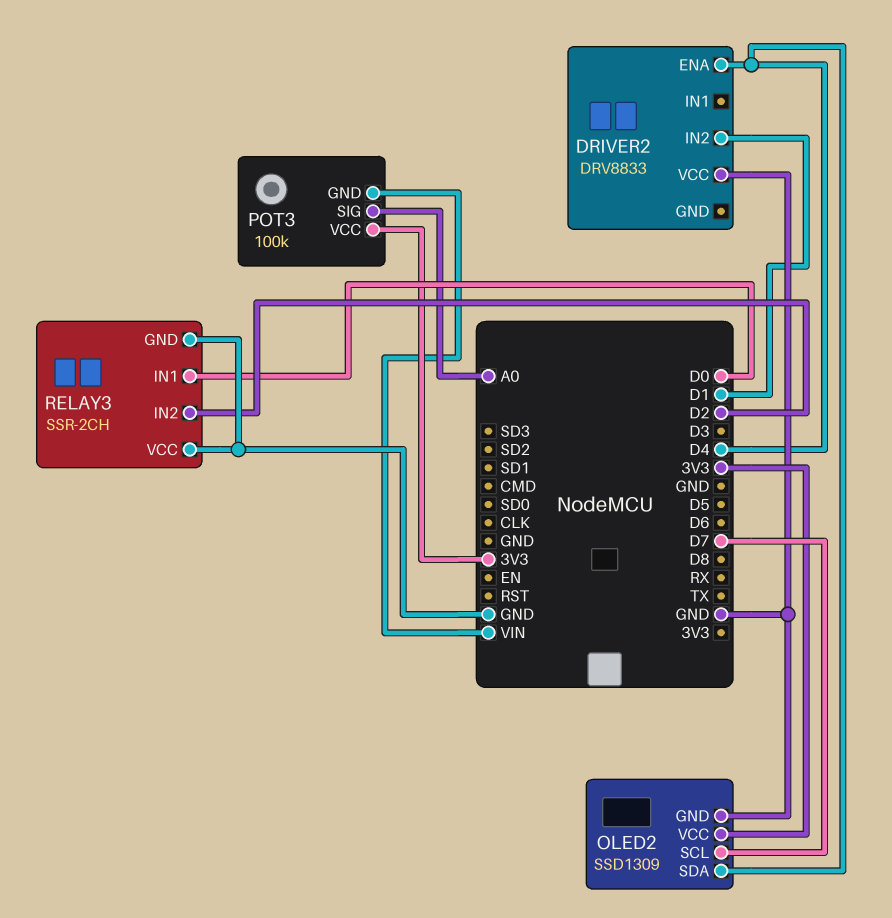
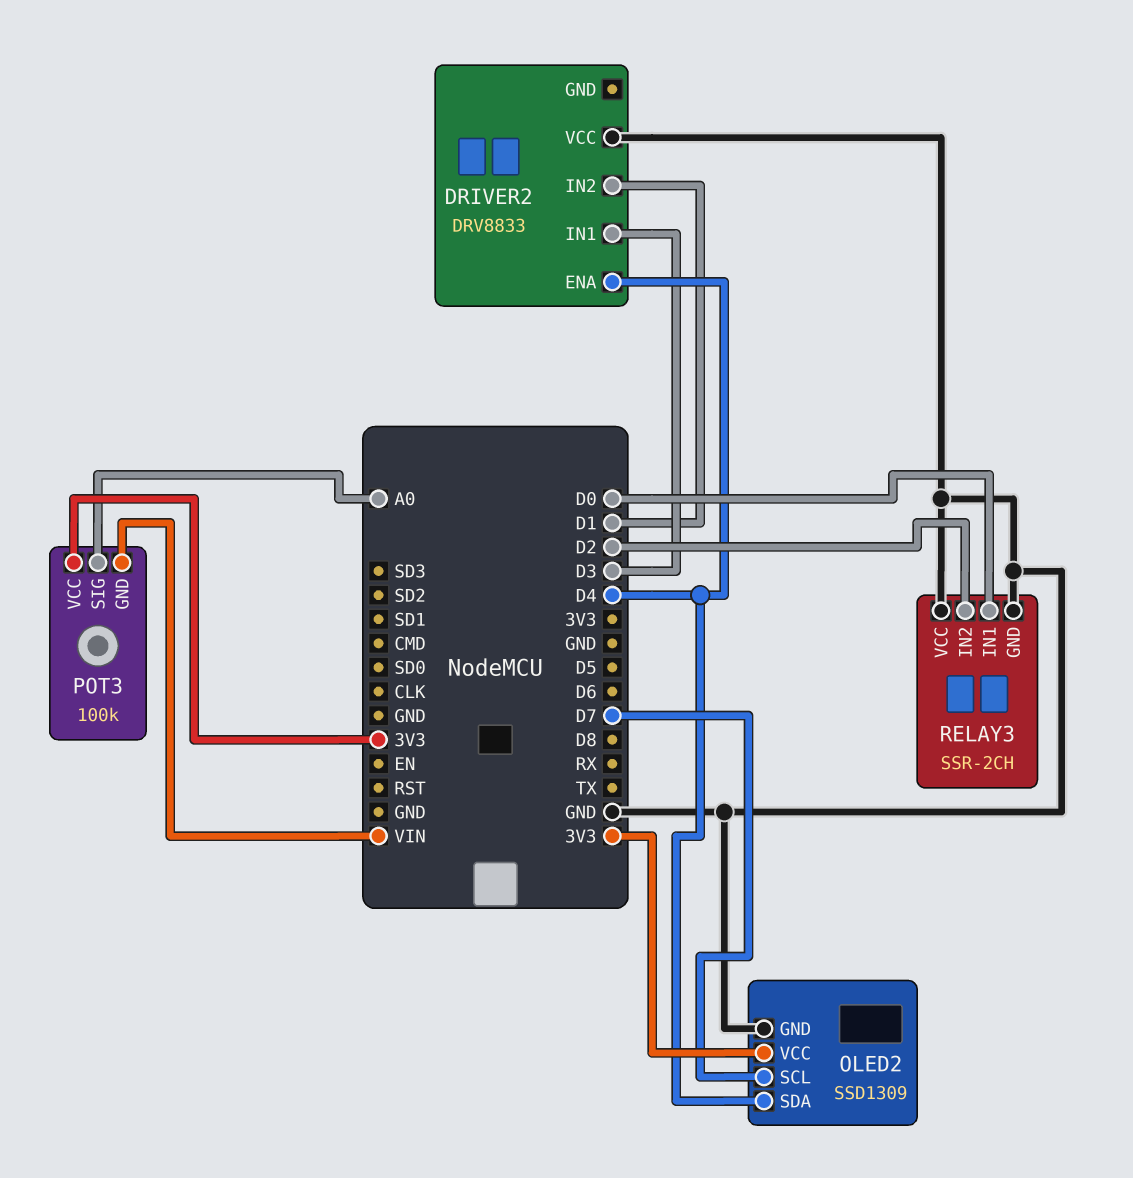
DRIVER2 pin IN1: none -> D3

